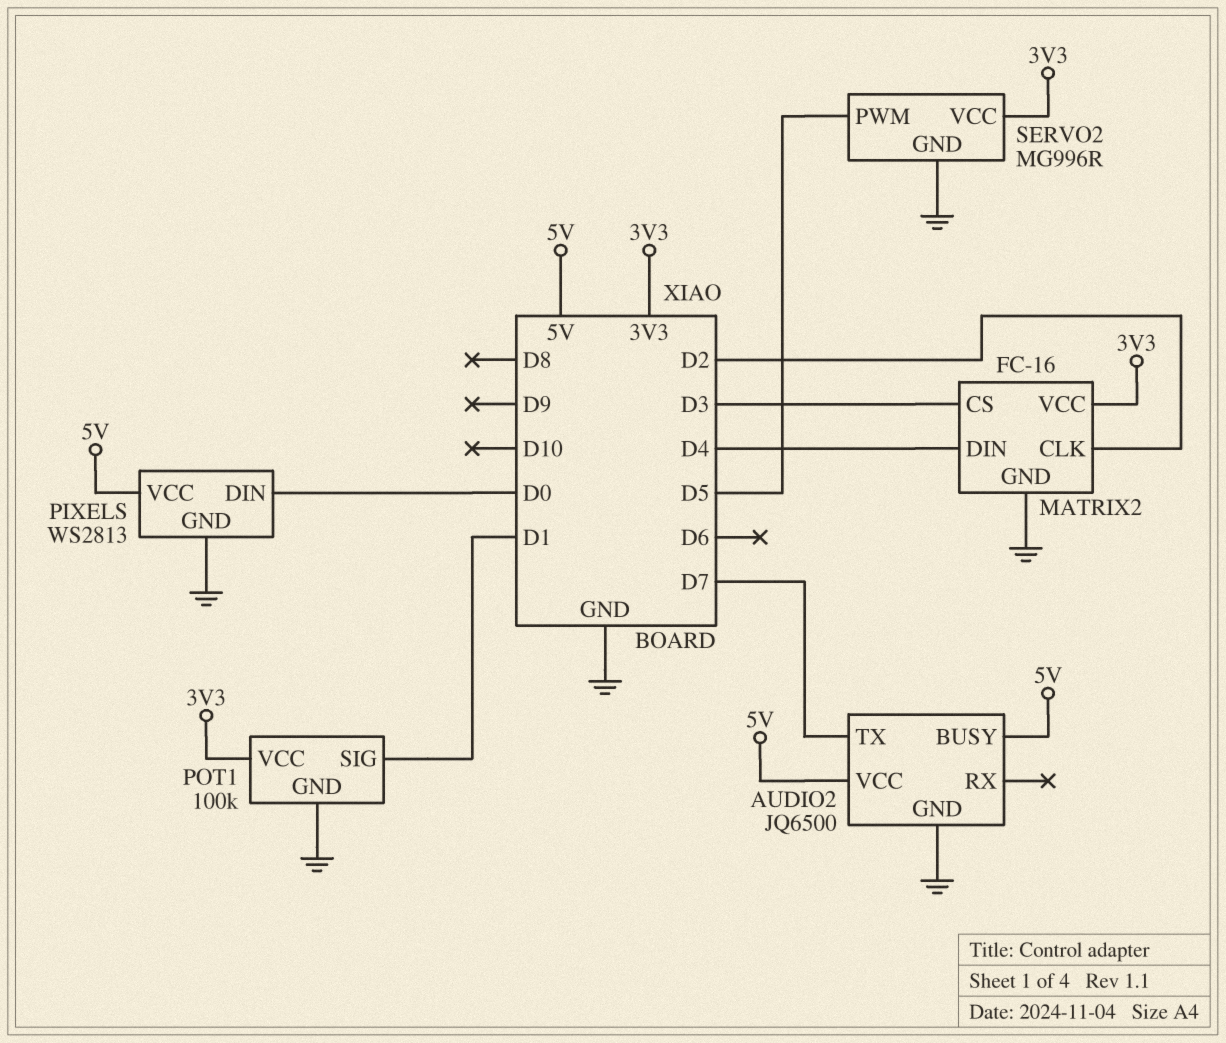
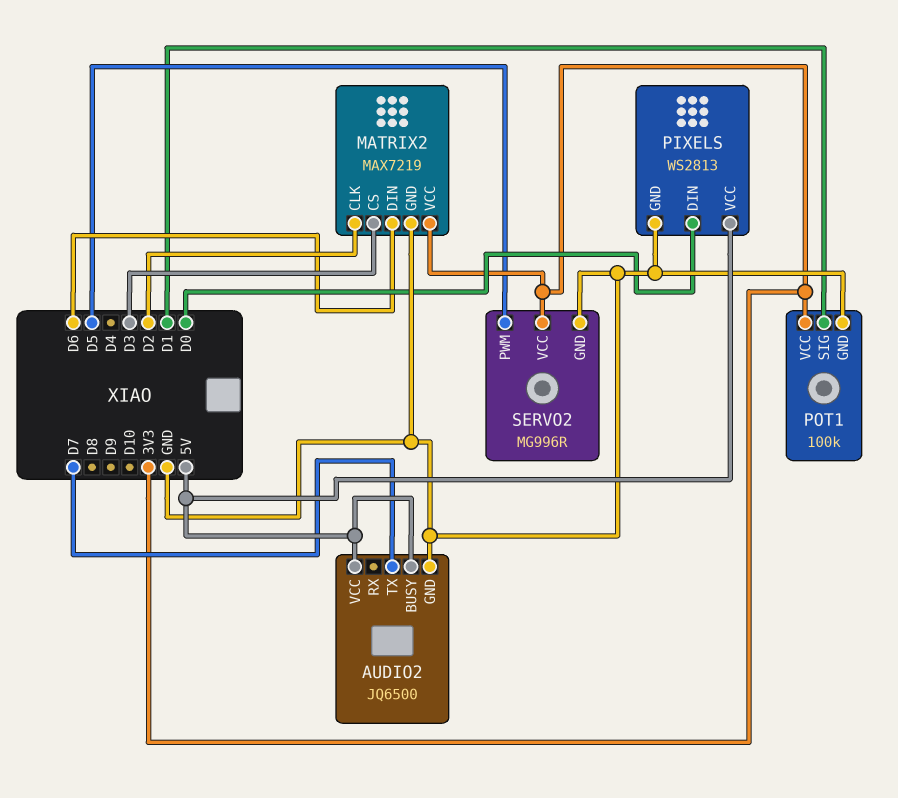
MATRIX2: FC-16 -> MAX7219
MATRIX2 pin DIN: D4 -> D6

